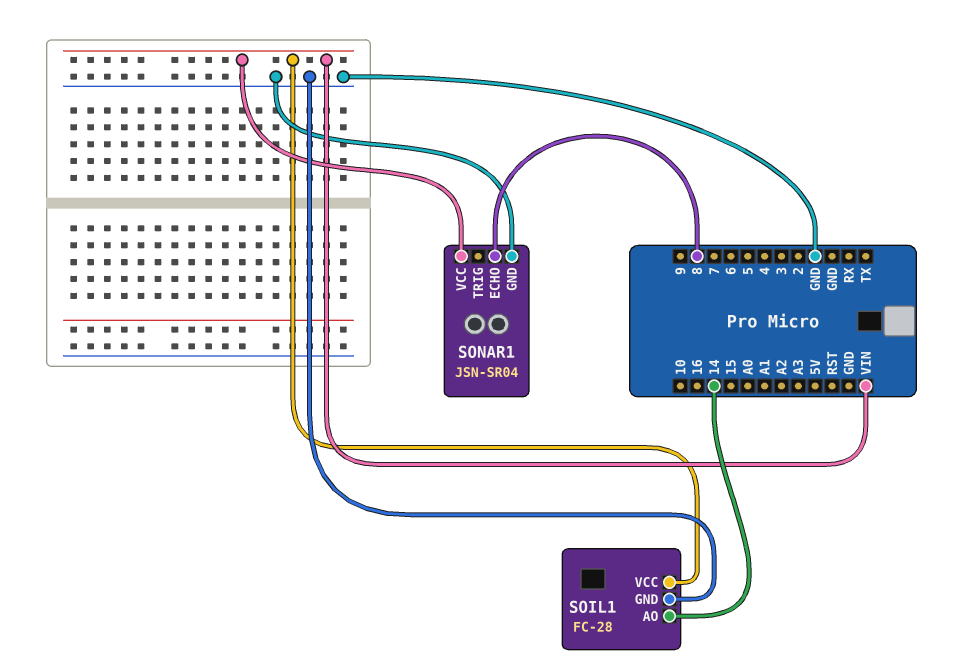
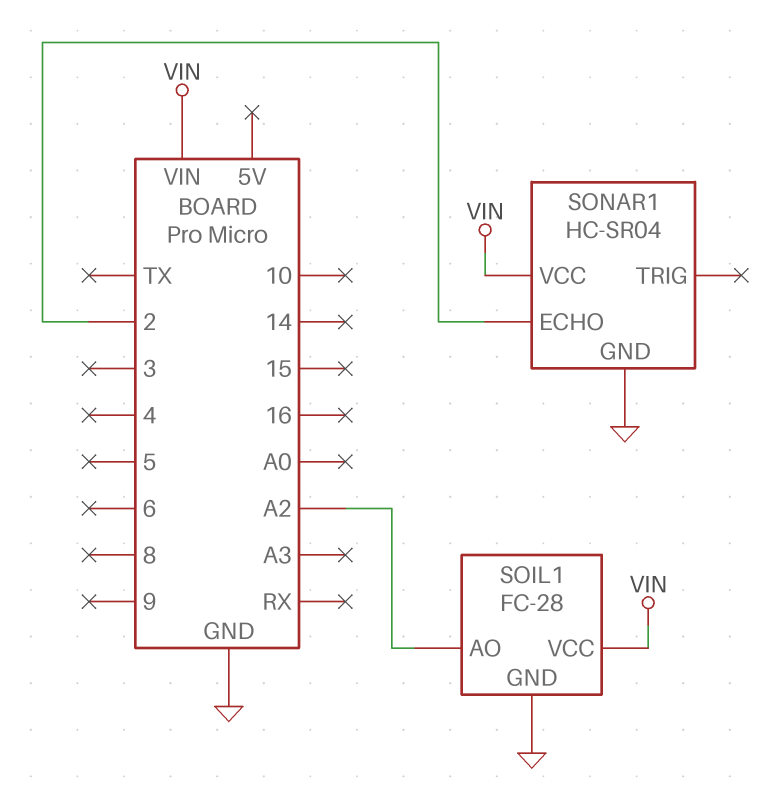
SOIL1 pin AO: 14 -> A2
SONAR1: JSN-SR04 -> HC-SR04
SONAR1 pin ECHO: 8 -> 2

